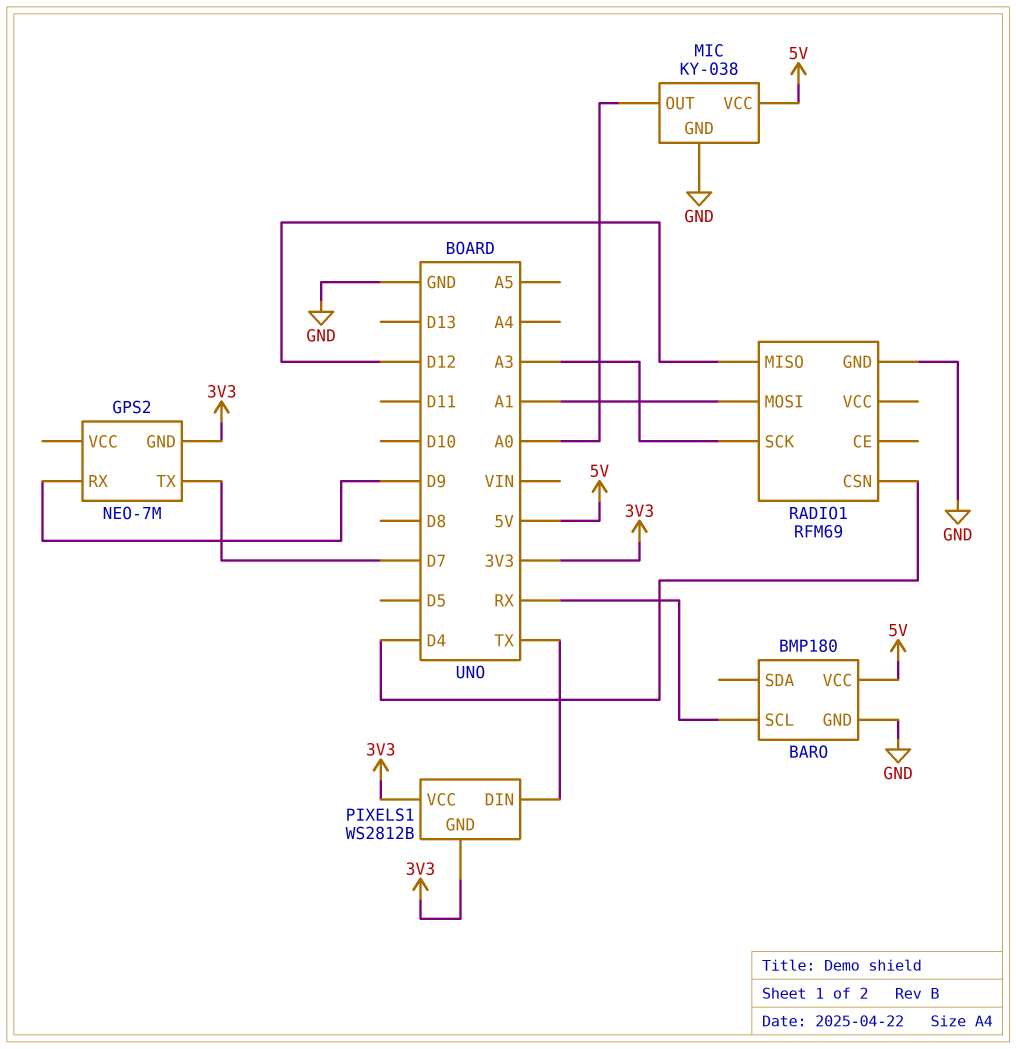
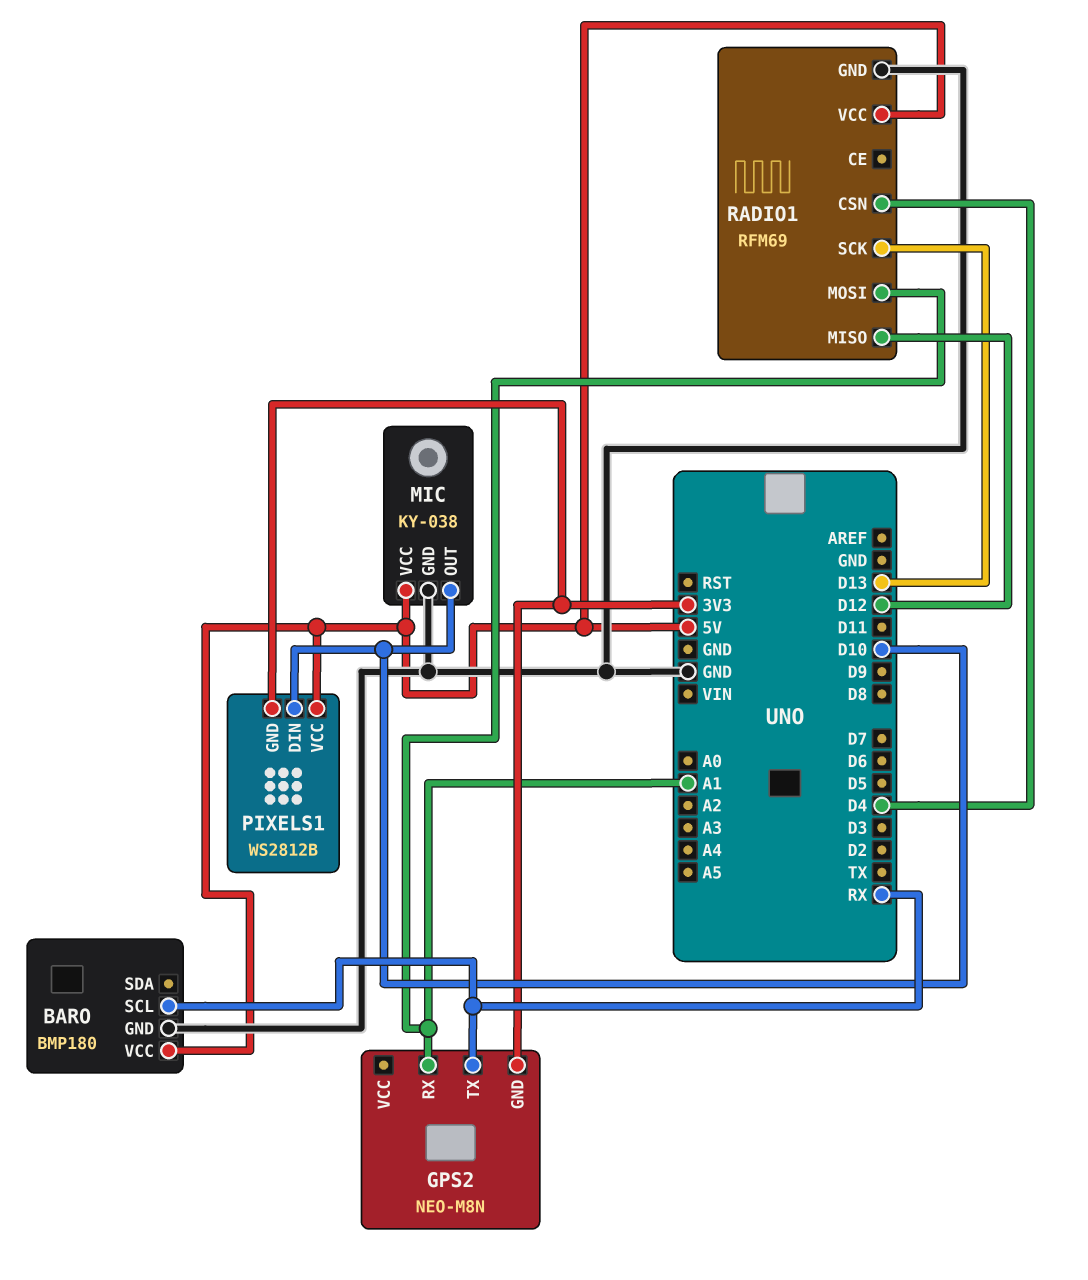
GPS2: NEO-7M -> NEO-M8N
GPS2 pin RX: D9 -> A1
GPS2 pin TX: D7 -> RX
MIC pin OUT: A0 -> D10
PIXELS1 pin DIN: TX -> D10
PIXELS1 pin VCC: 3V3 -> 5V
RADIO1 pin SCK: A3 -> D13
RADIO1 pin VCC: none -> 5V

